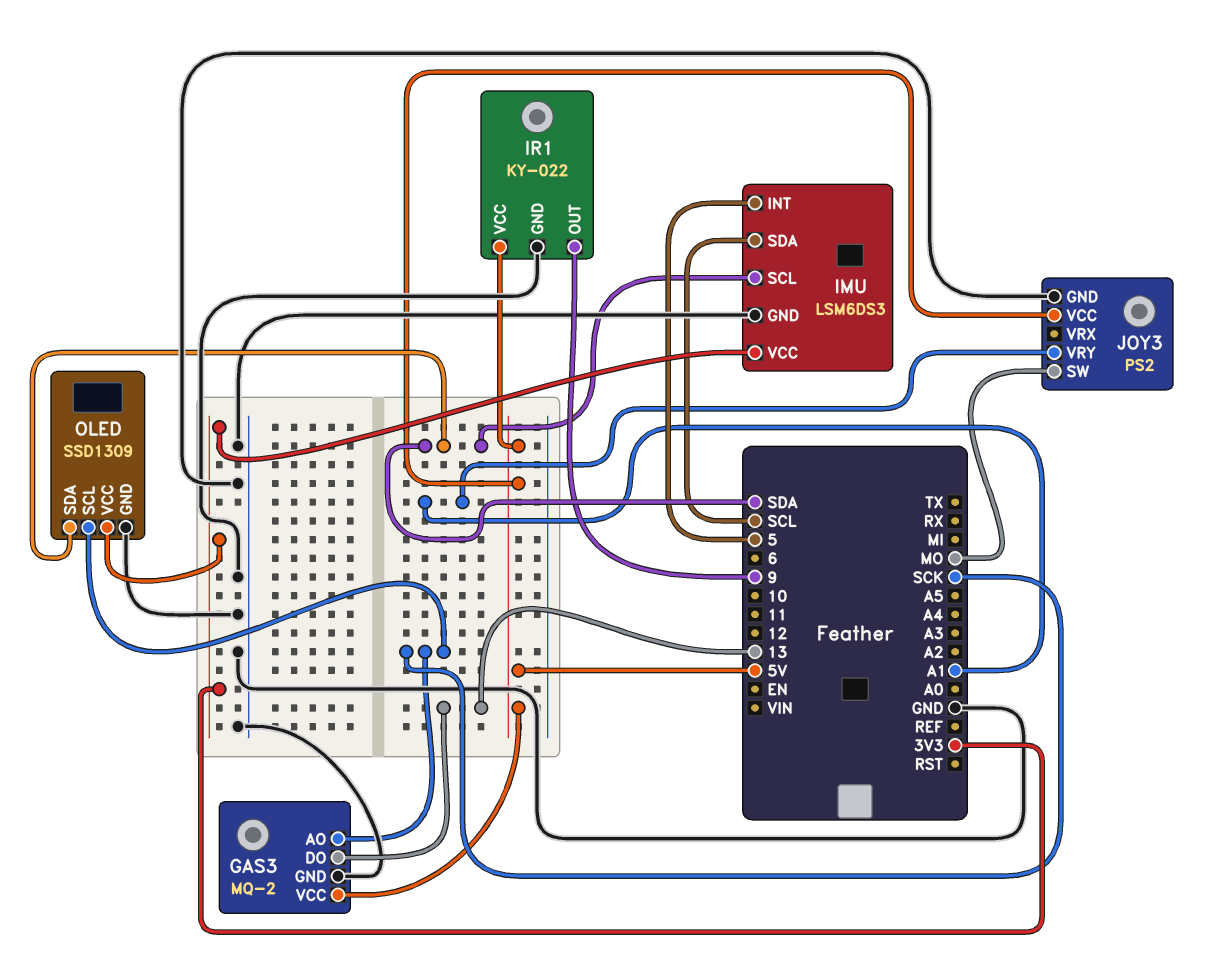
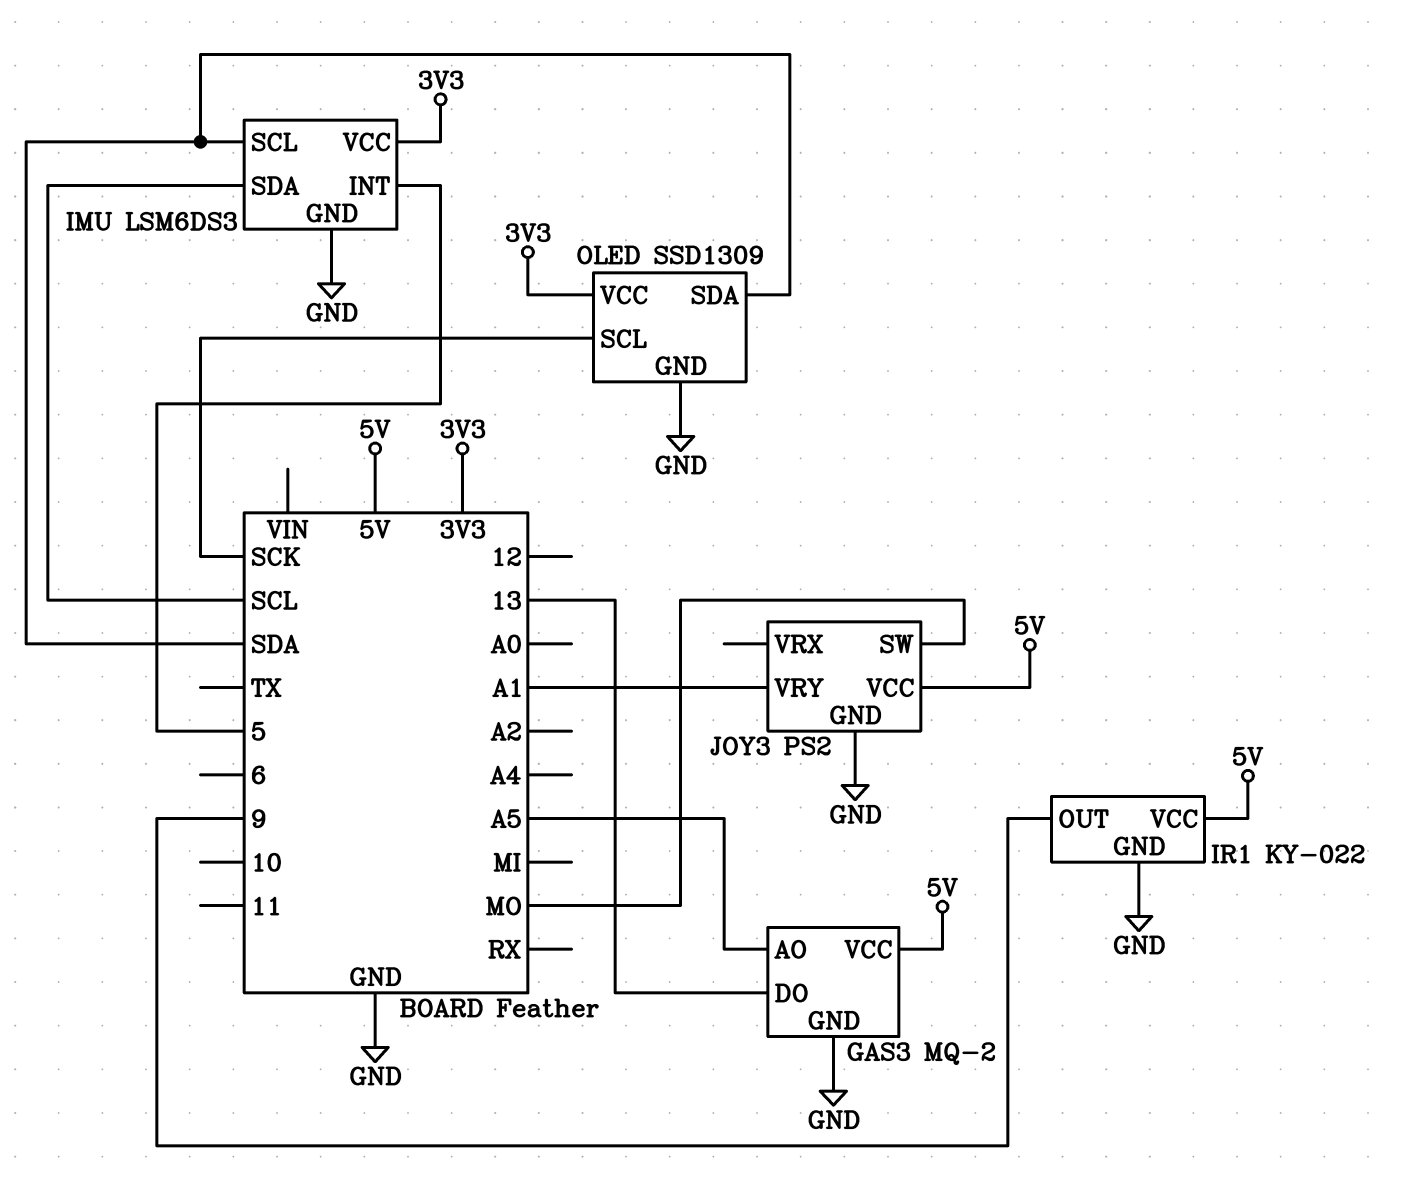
GAS3 pin AO: SCK -> A5

